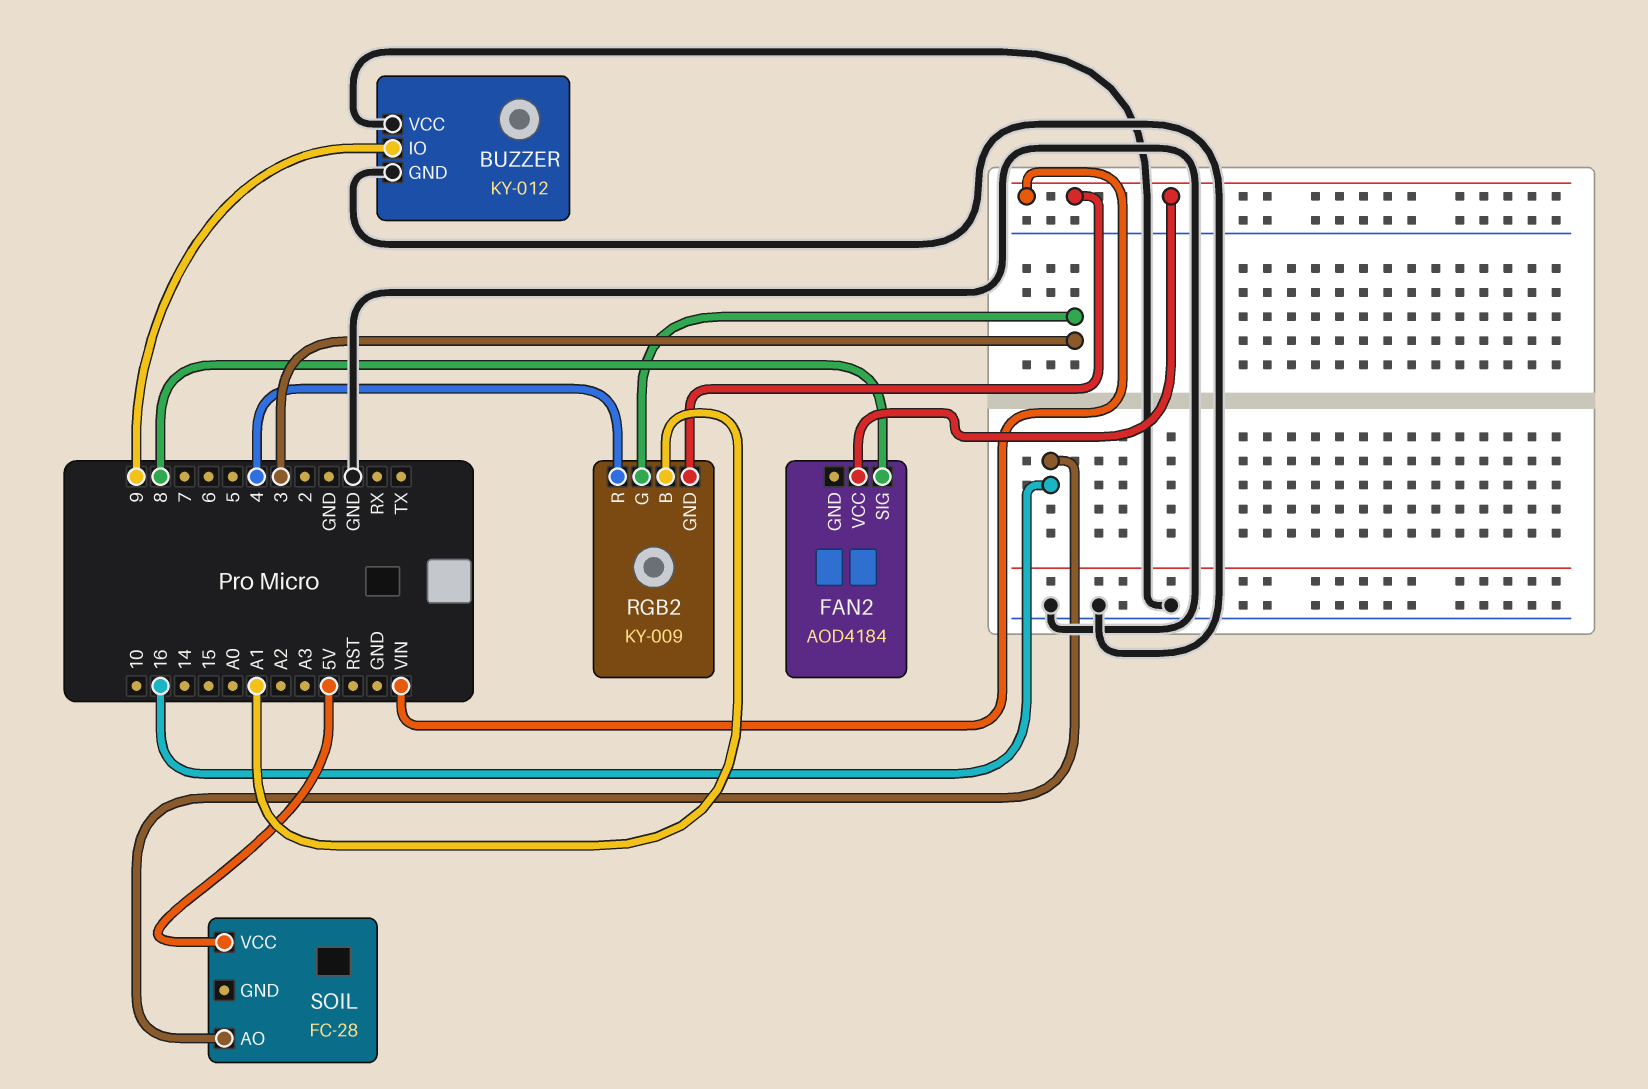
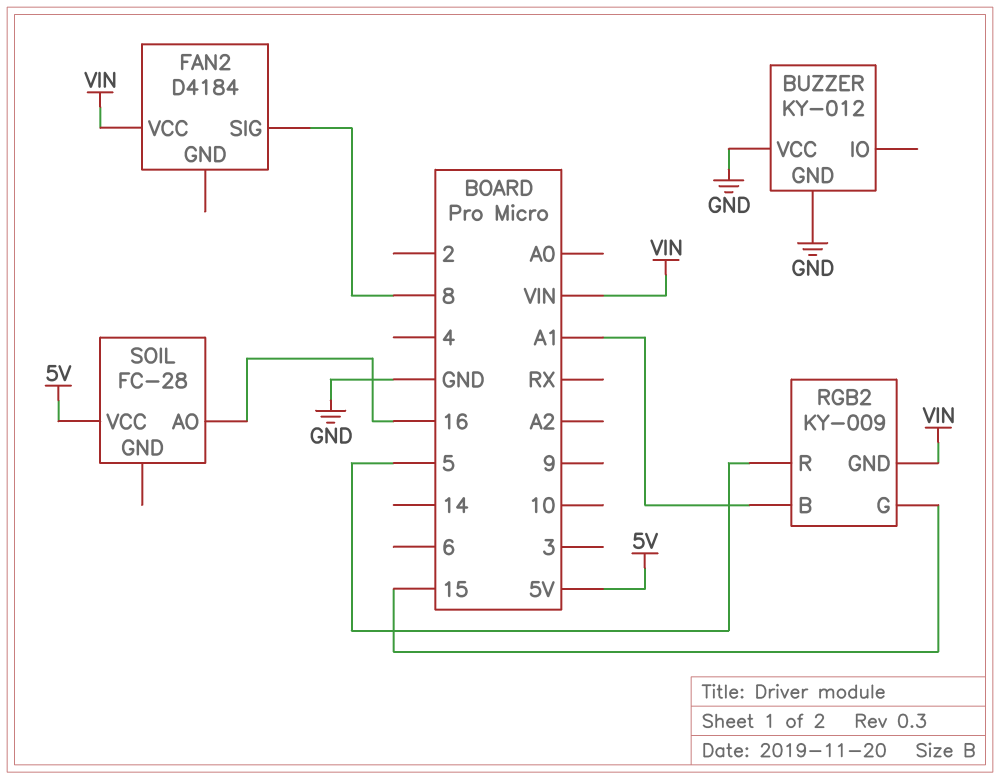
BUZZER pin IO: 9 -> none
FAN2: AOD4184 -> D4184
RGB2 pin G: 3 -> 15
RGB2 pin R: 4 -> 5

